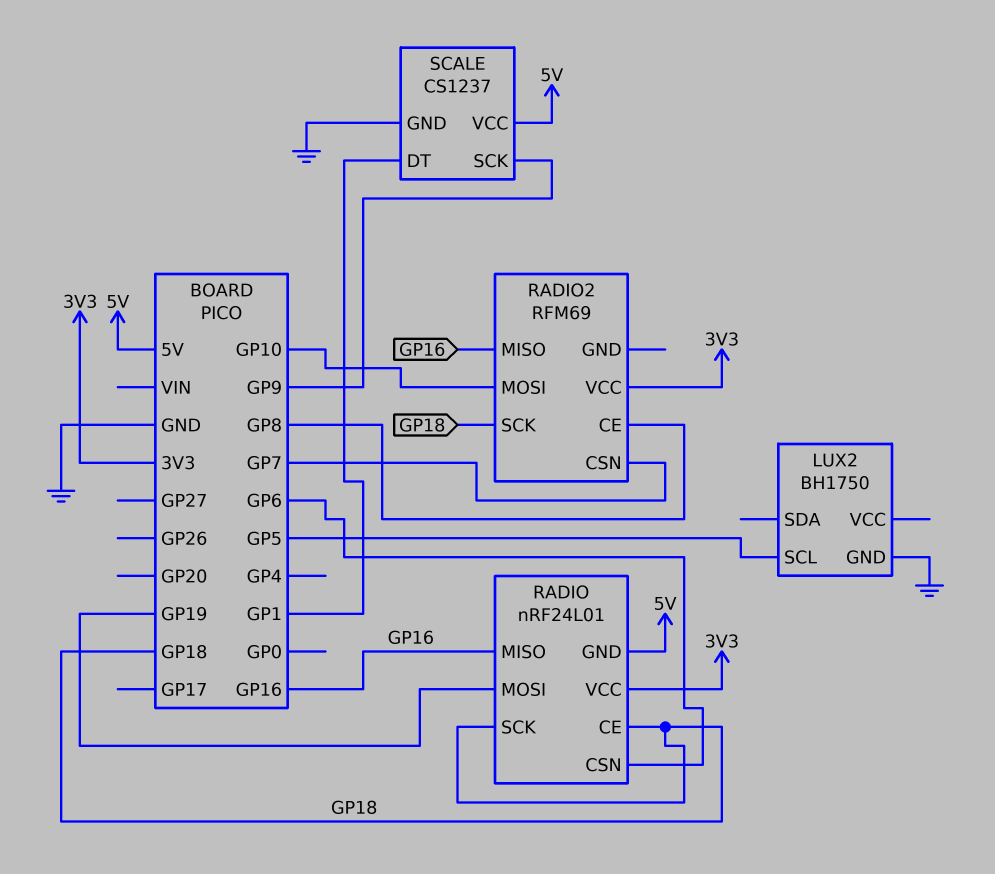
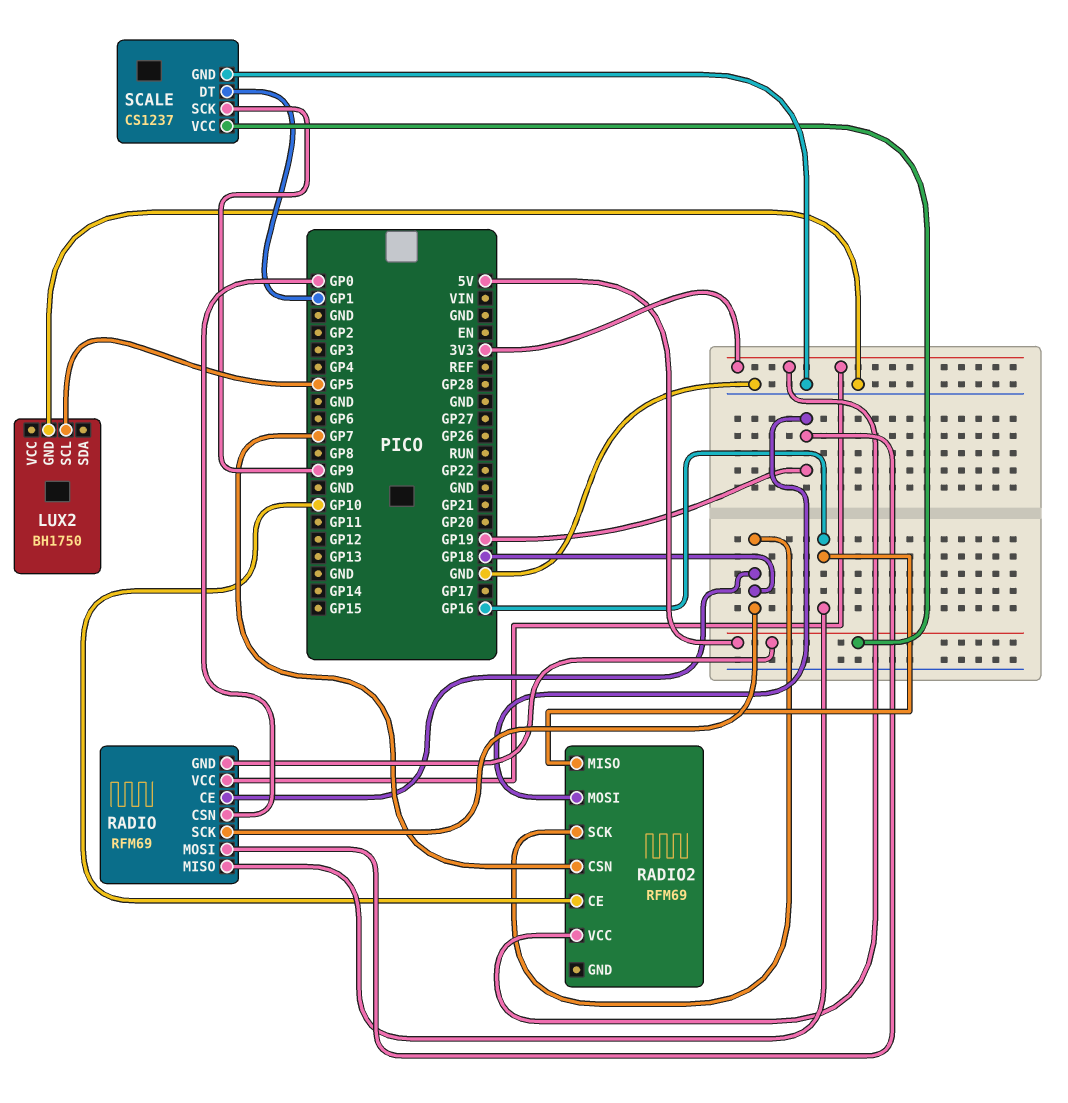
RADIO: nRF24L01 -> RFM69
RADIO pin CSN: GP6 -> GP0
RADIO2 pin CE: GP8 -> GP10
RADIO2 pin MOSI: GP10 -> GP19

